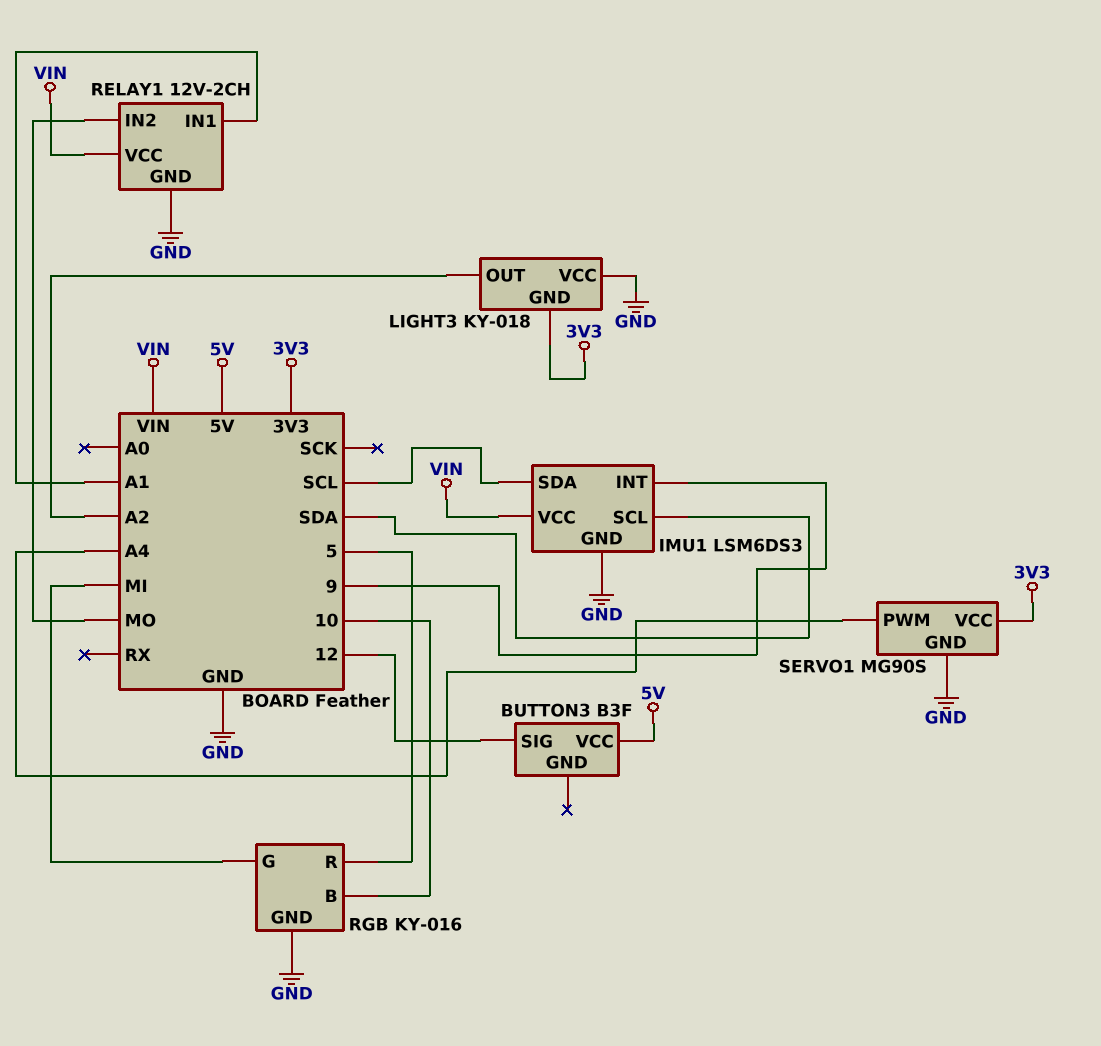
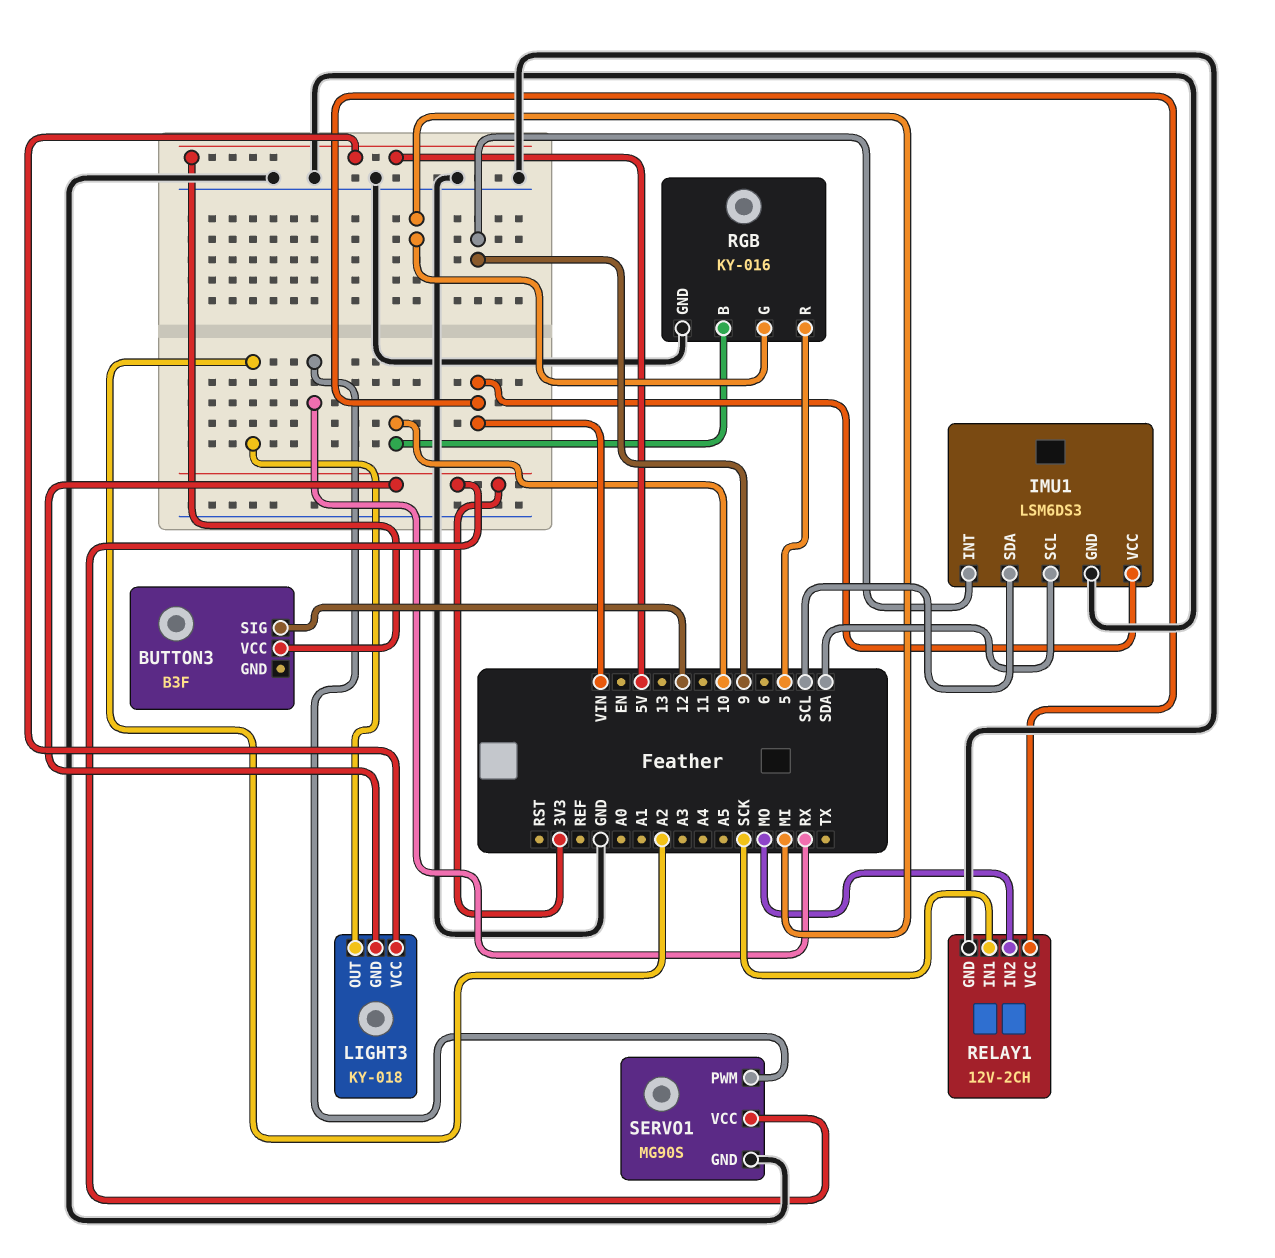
LIGHT3 pin VCC: GND -> 5V
RELAY1 pin IN1: A1 -> SCK
SERVO1 pin PWM: A4 -> RX

